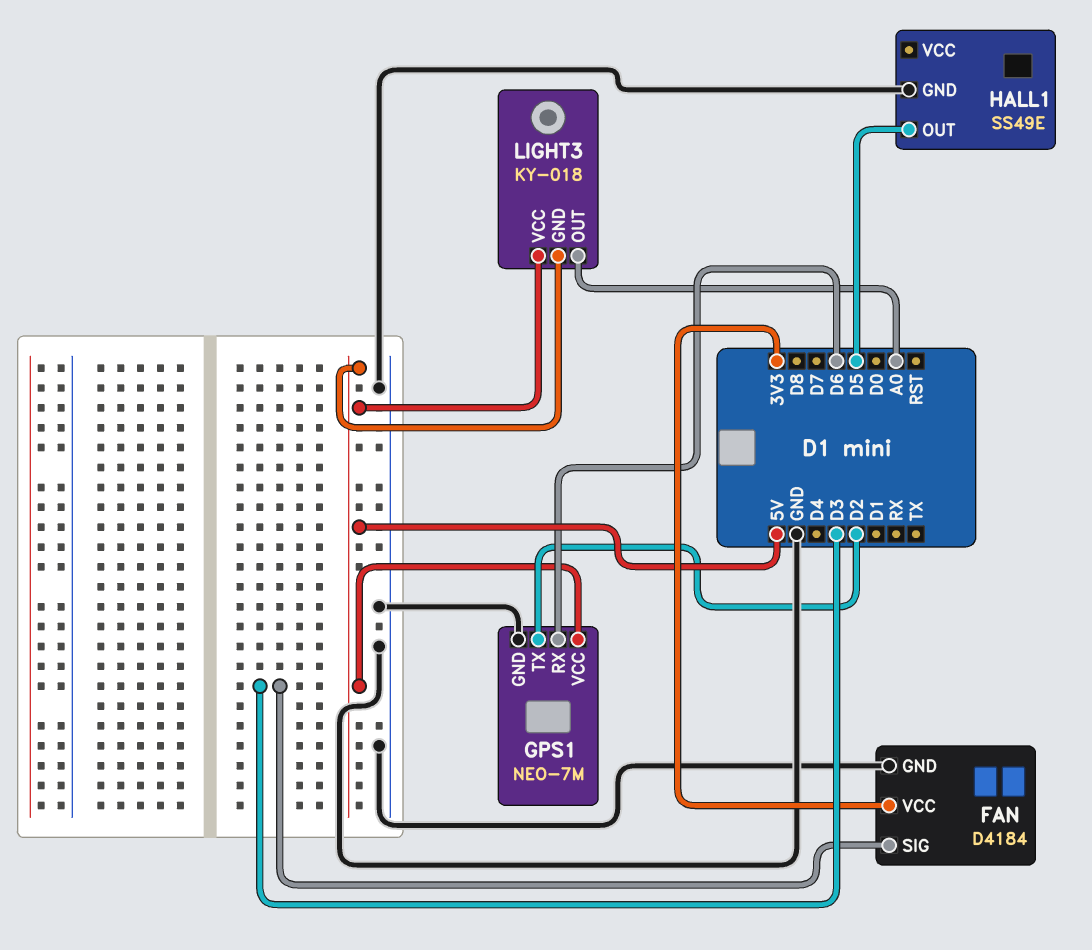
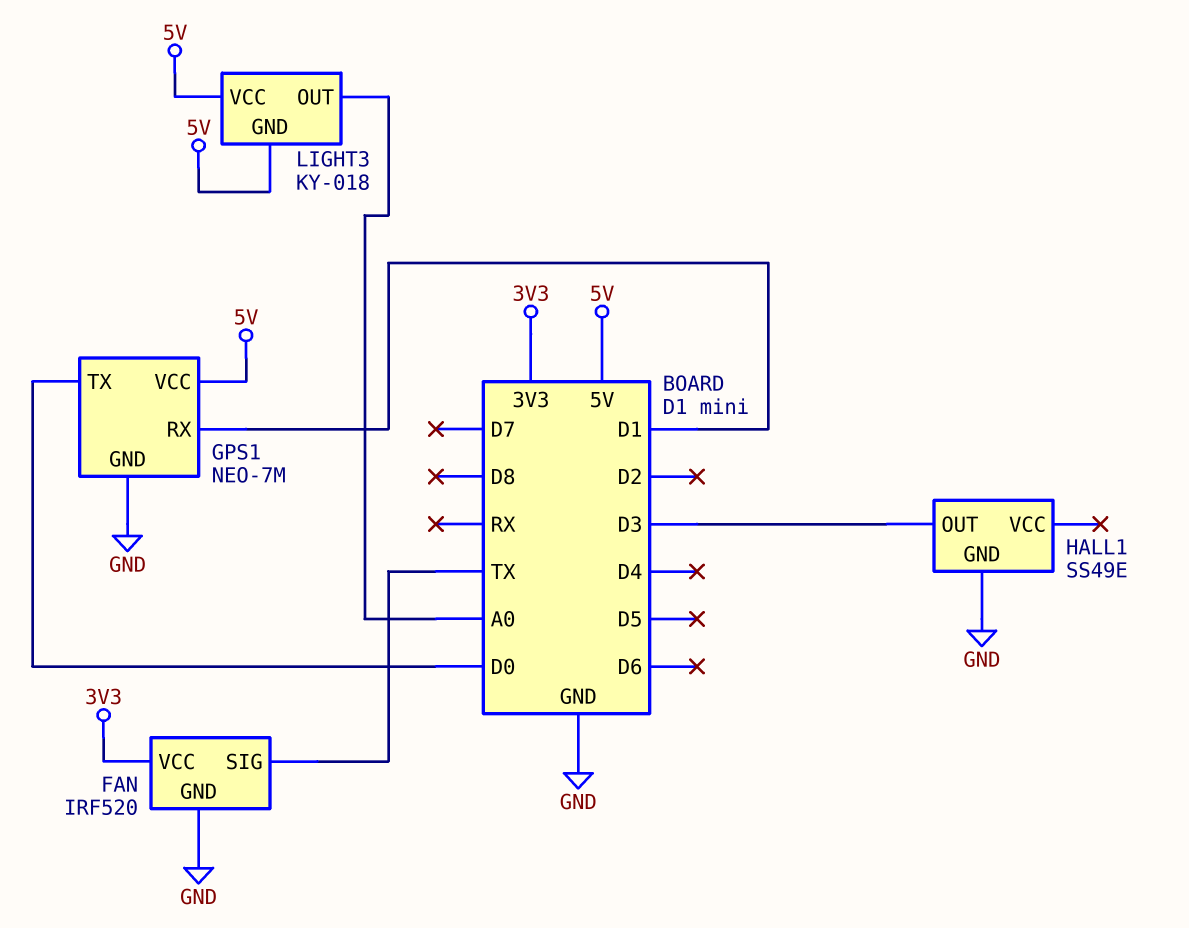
FAN: D4184 -> IRF520
FAN pin SIG: D3 -> TX
GPS1 pin RX: D6 -> D1
GPS1 pin TX: D2 -> D0
HALL1 pin OUT: D5 -> D3

